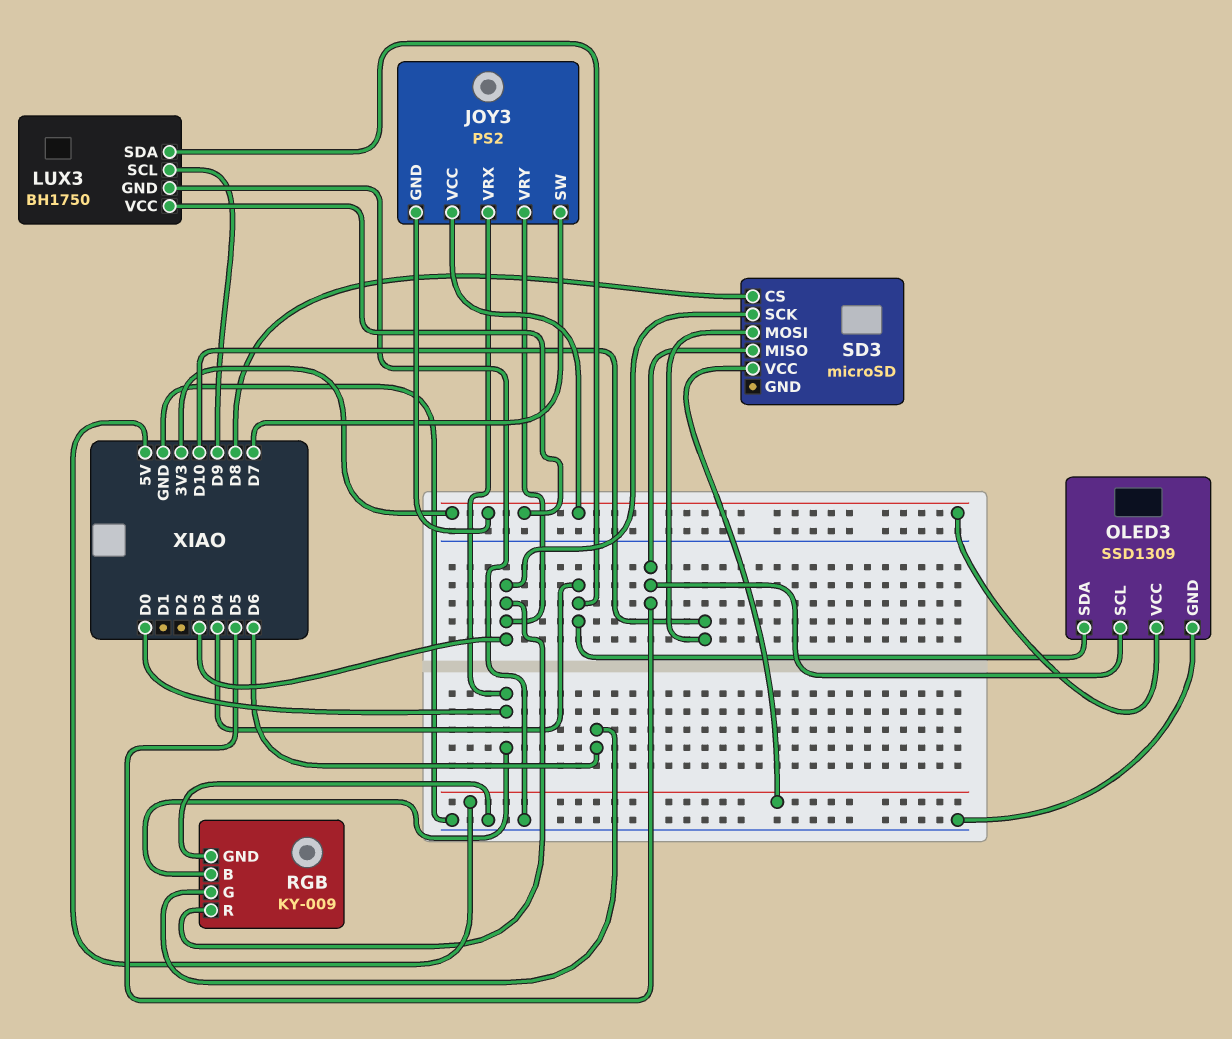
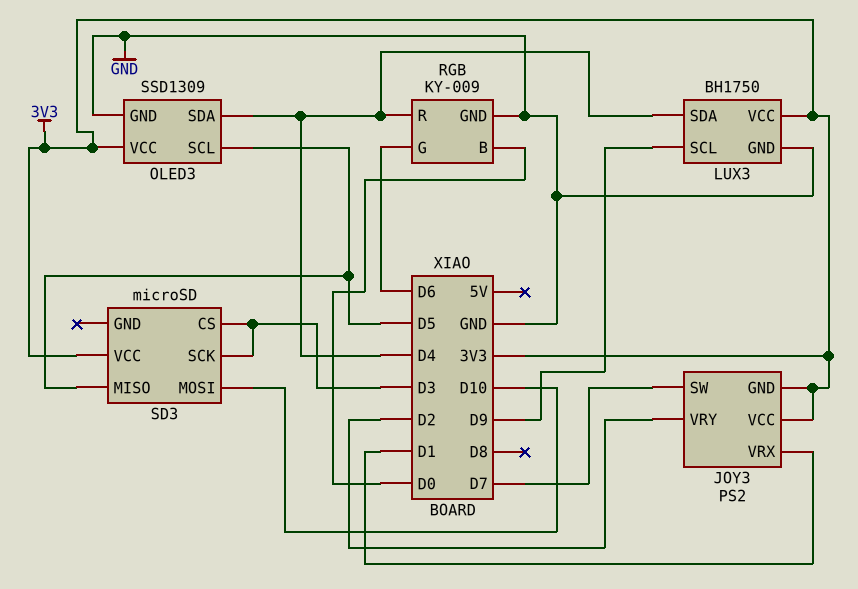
JOY3 pin VRX: D0 -> D1
JOY3 pin VRY: D3 -> D2
RGB pin R: D3 -> D4
SD3 pin CS: D8 -> D3
SD3 pin VCC: 5V -> 3V3

